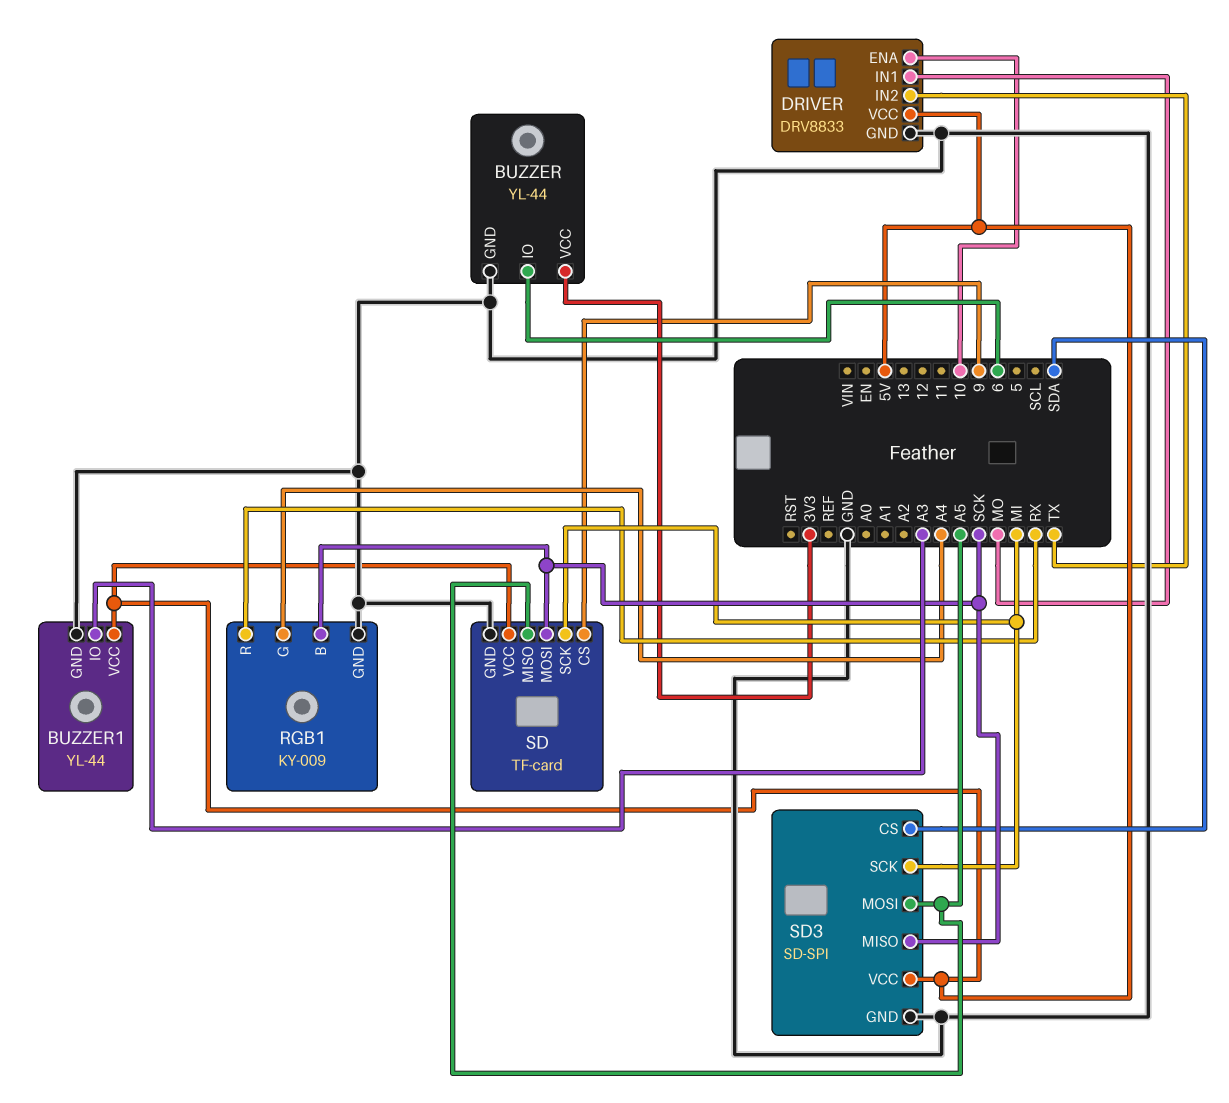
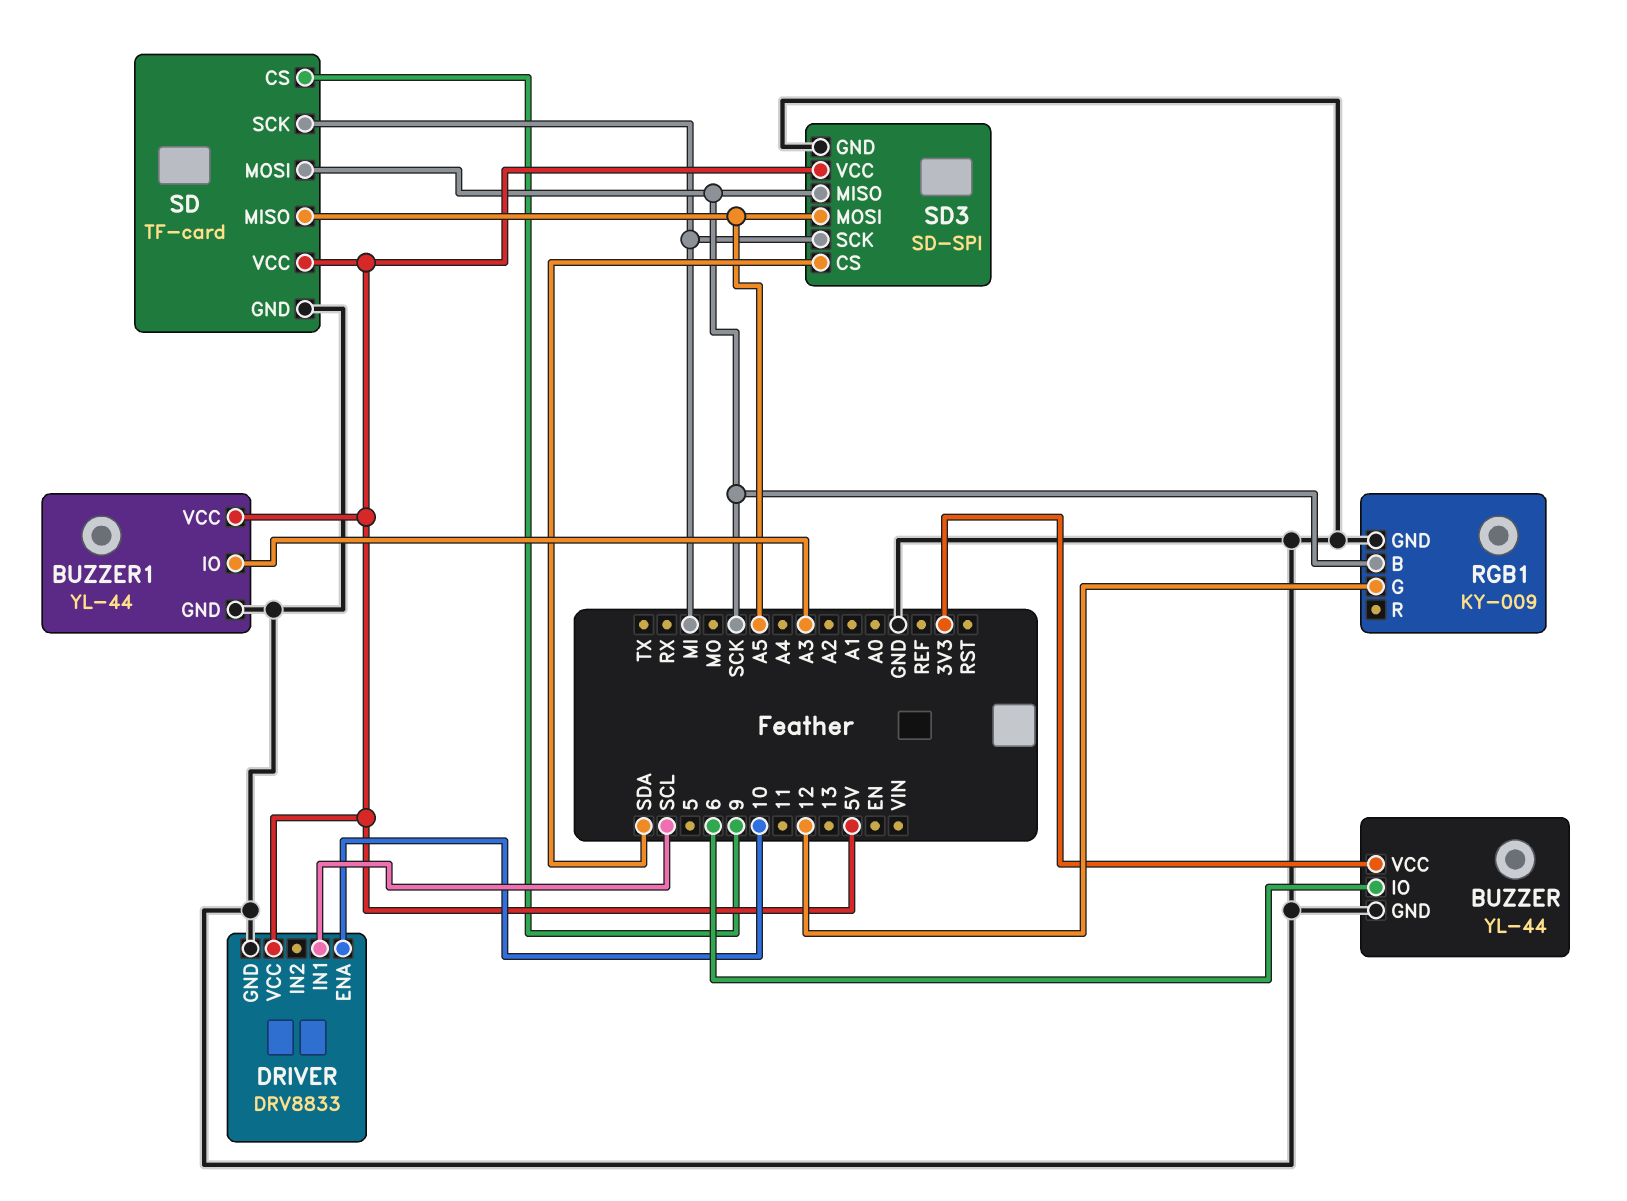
DRIVER pin IN1: MO -> SCL
DRIVER pin IN2: TX -> none
RGB1 pin G: A4 -> 12
RGB1 pin R: RX -> none

